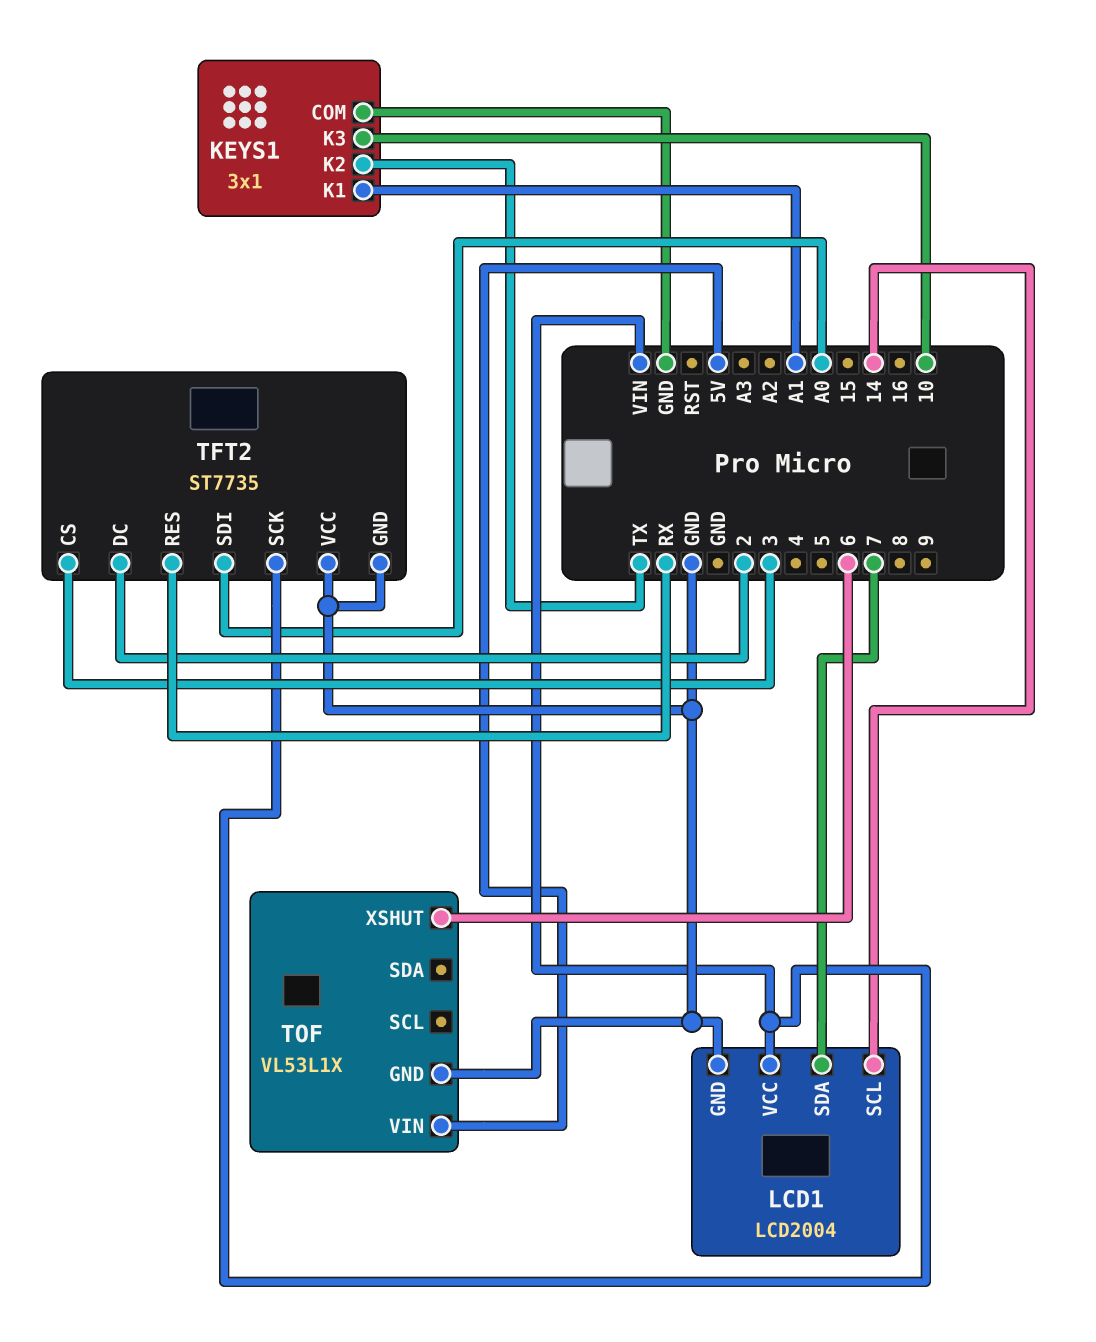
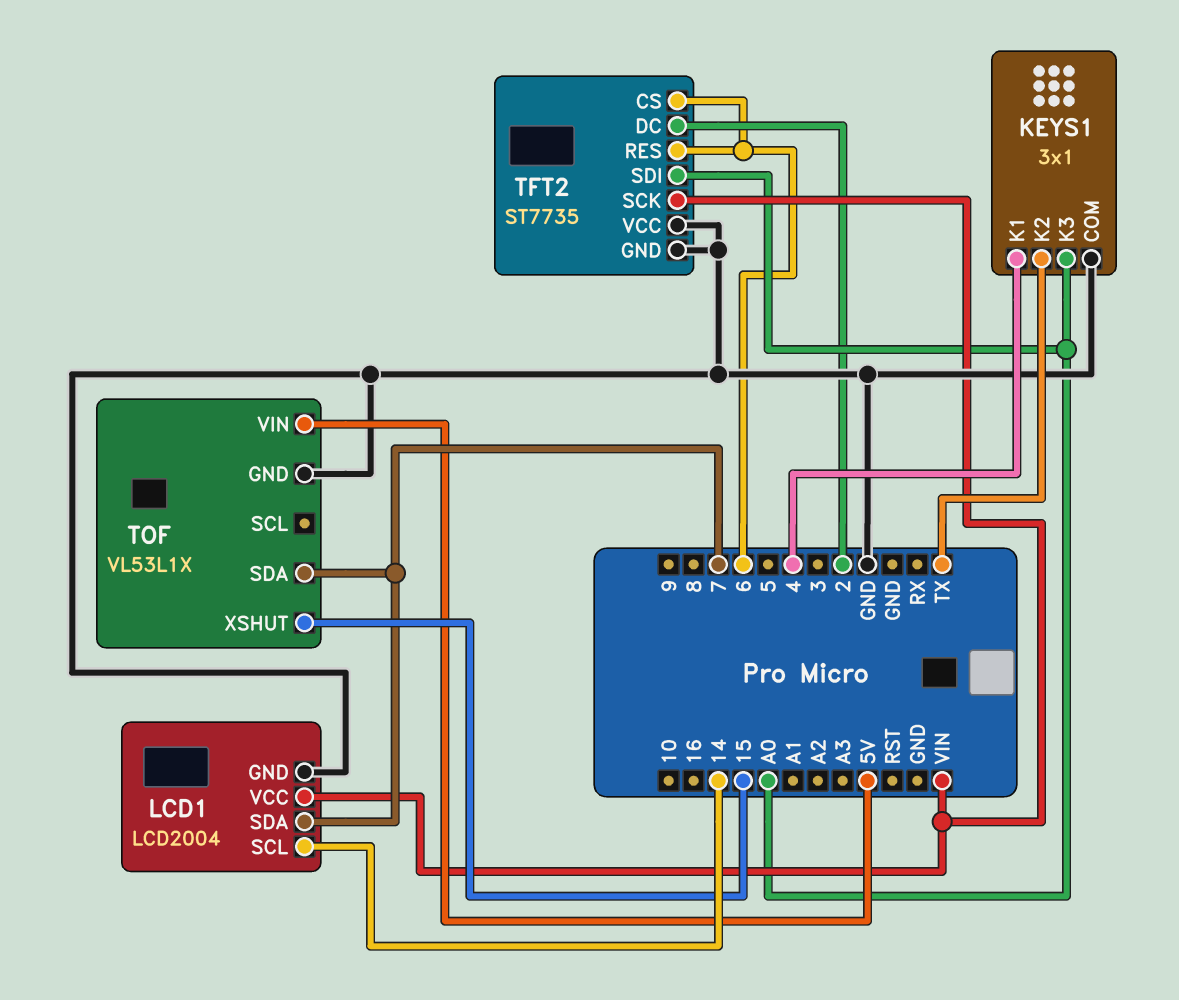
KEYS1 pin K1: A1 -> 4
KEYS1 pin K3: 10 -> A0
TFT2 pin CS: 3 -> 6
TFT2 pin RES: RX -> 6
TOF pin SDA: none -> 7
TOF pin XSHUT: 6 -> 15

